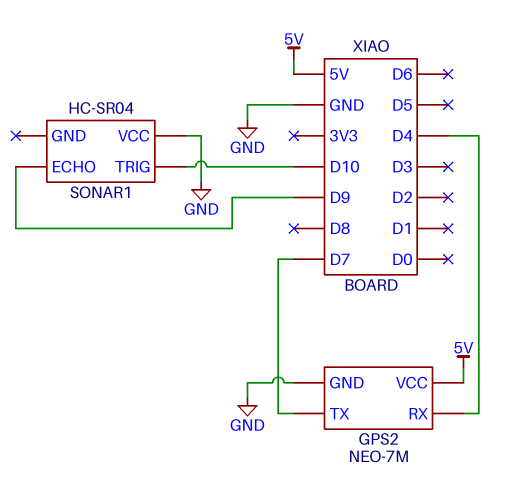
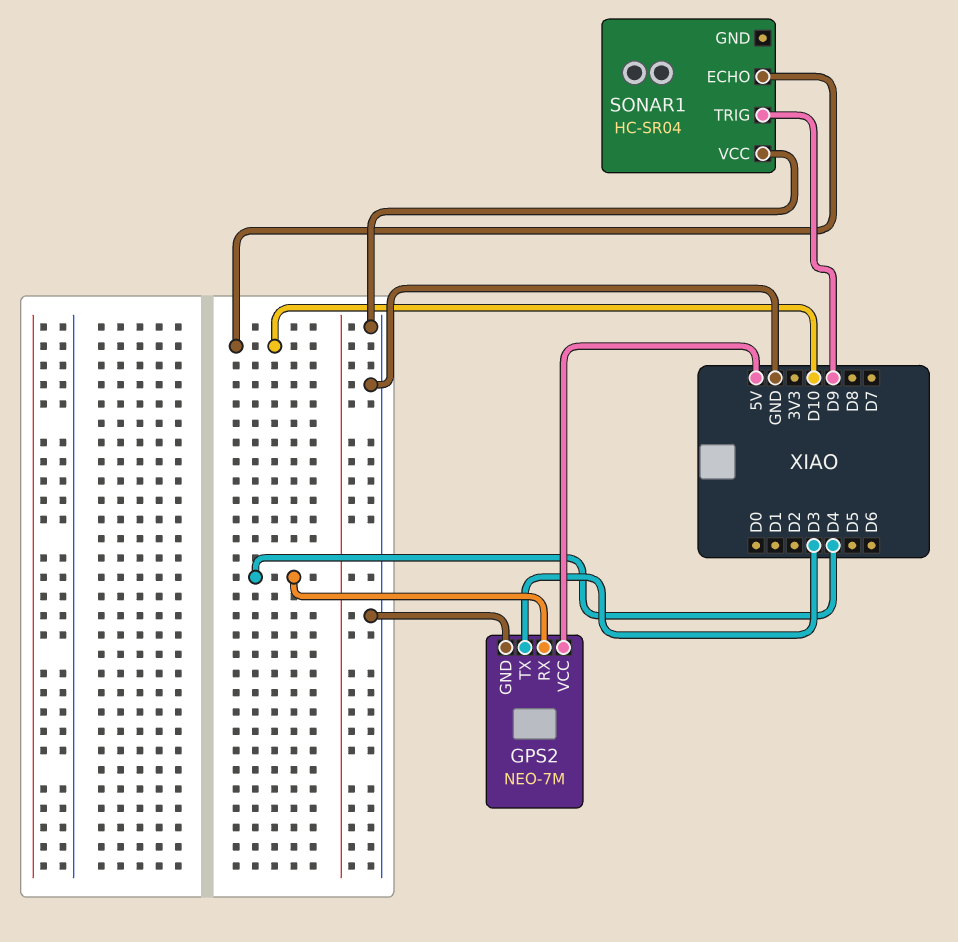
GPS2 pin TX: D7 -> D3
SONAR1 pin ECHO: D9 -> D10
SONAR1 pin TRIG: D10 -> D9

